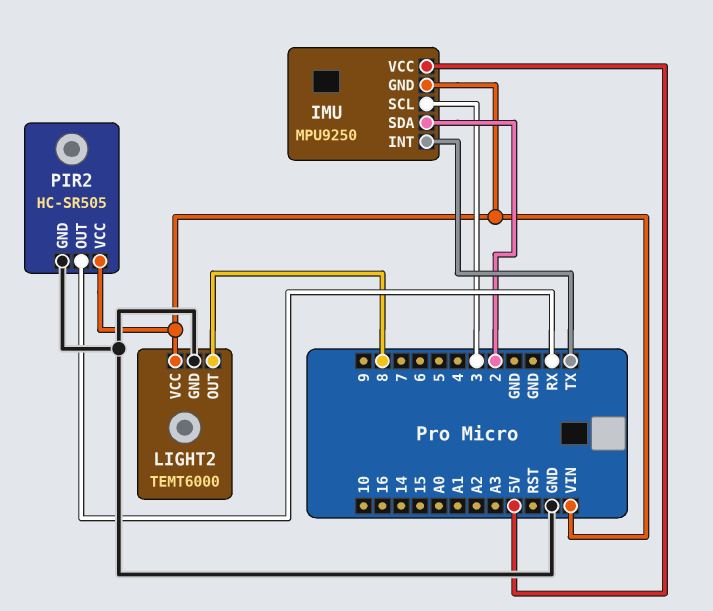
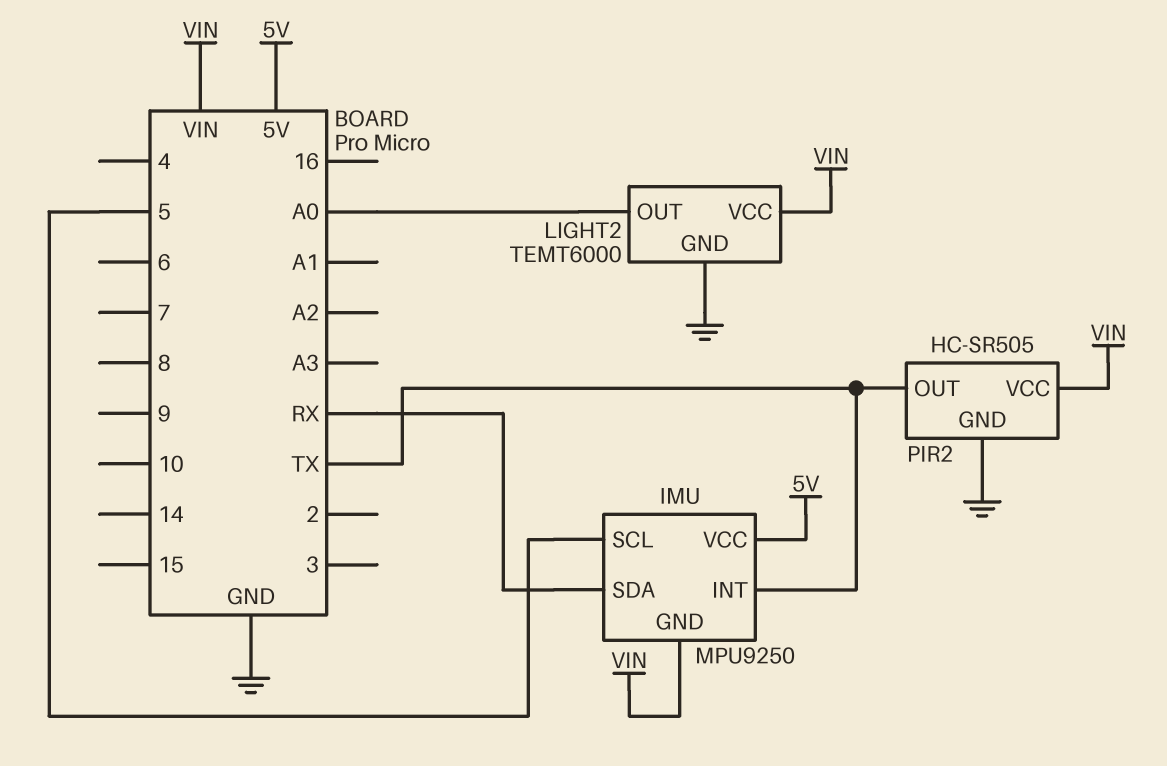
IMU pin SCL: 3 -> 5
IMU pin SDA: 2 -> RX
LIGHT2 pin OUT: 8 -> A0
PIR2 pin OUT: RX -> TX

